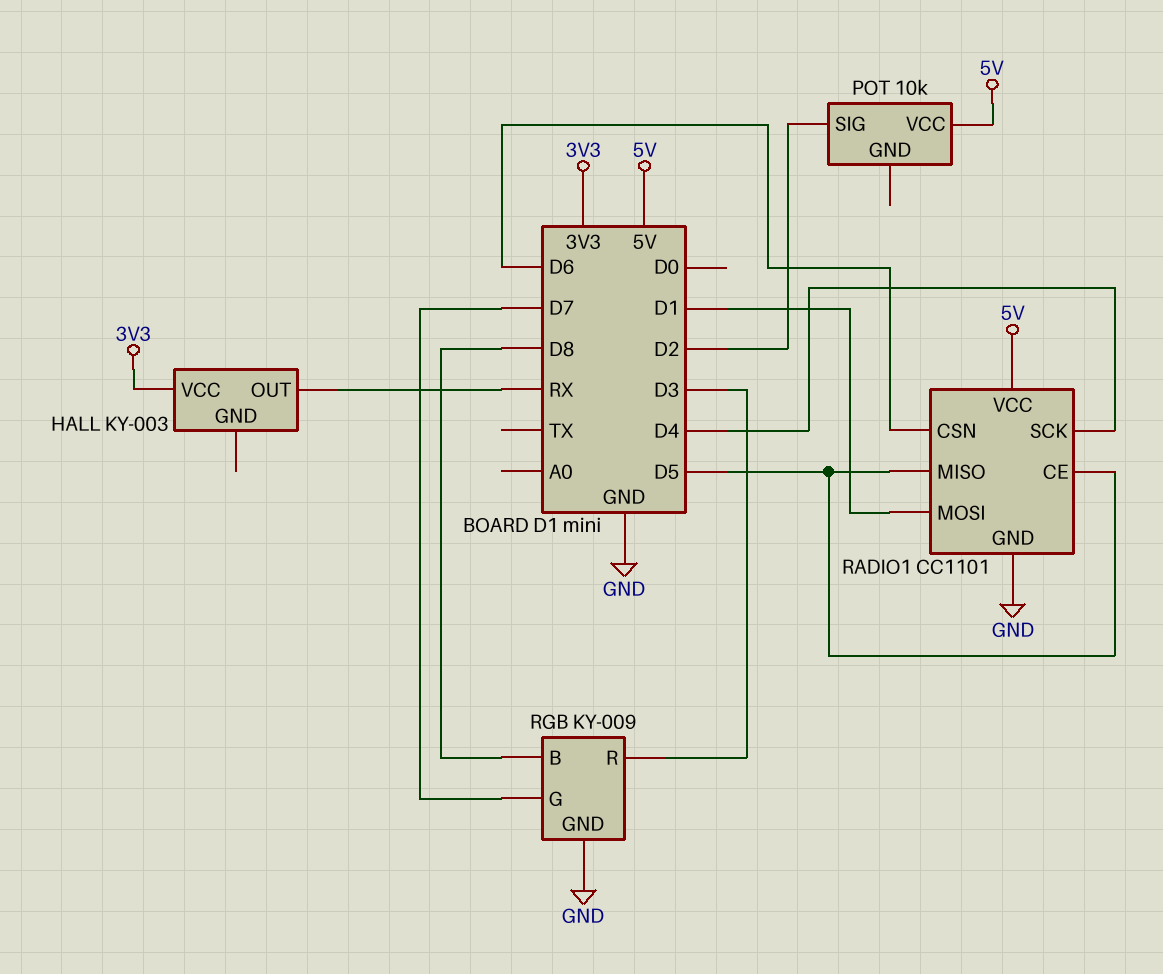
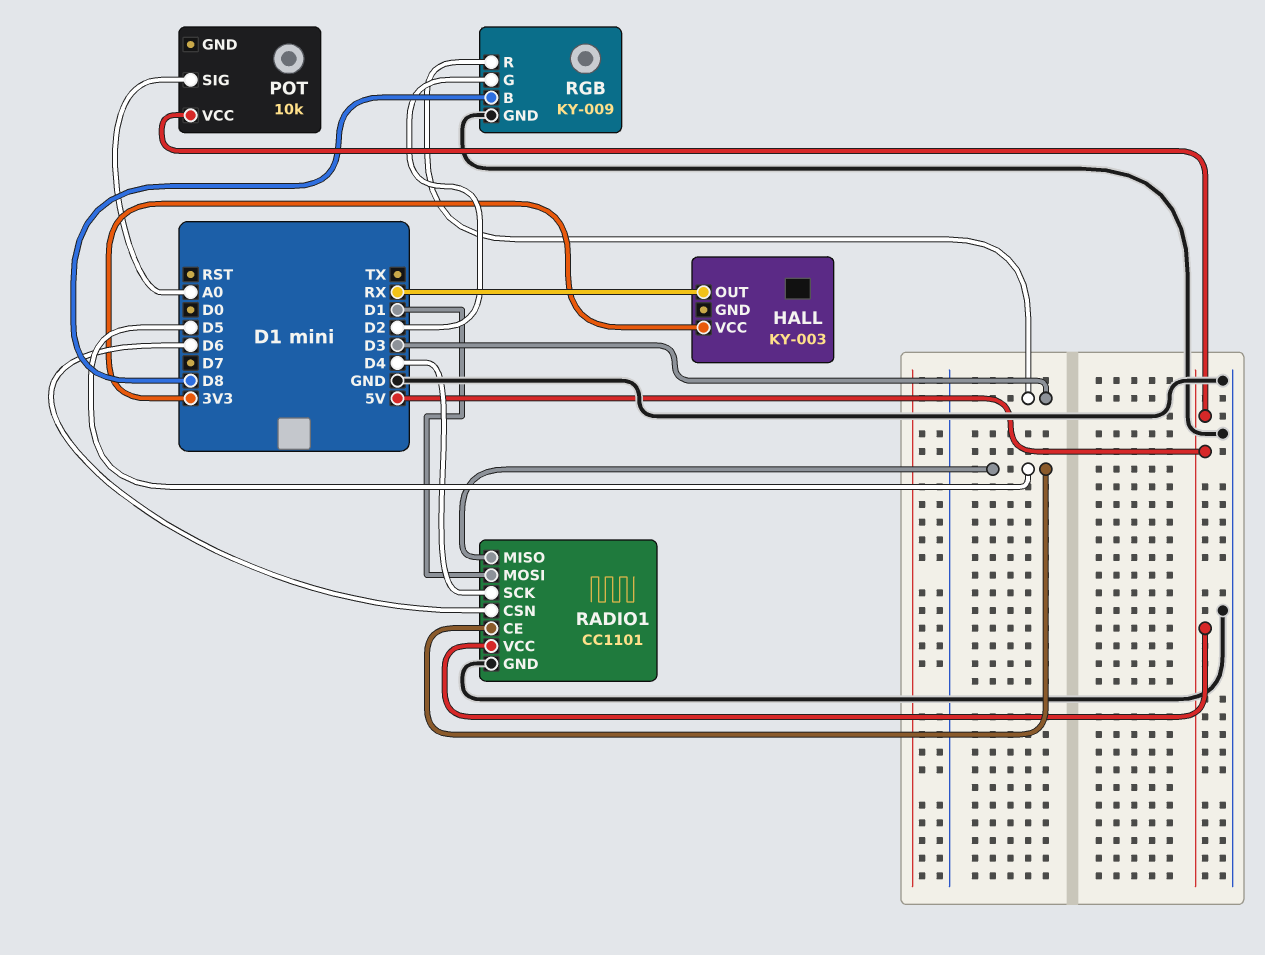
POT pin SIG: D2 -> A0
RGB pin G: D7 -> D2

